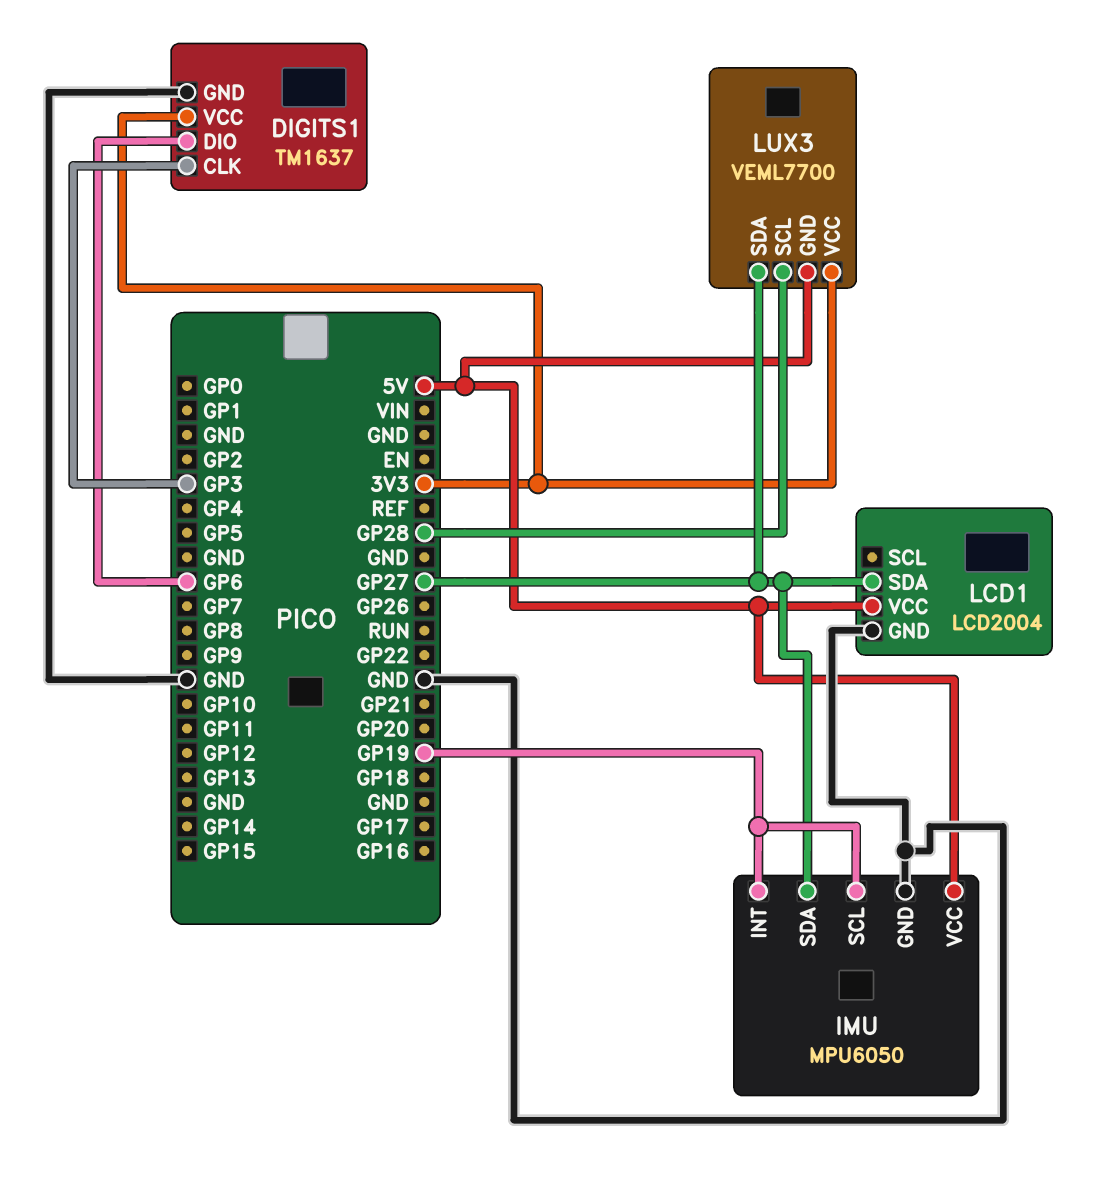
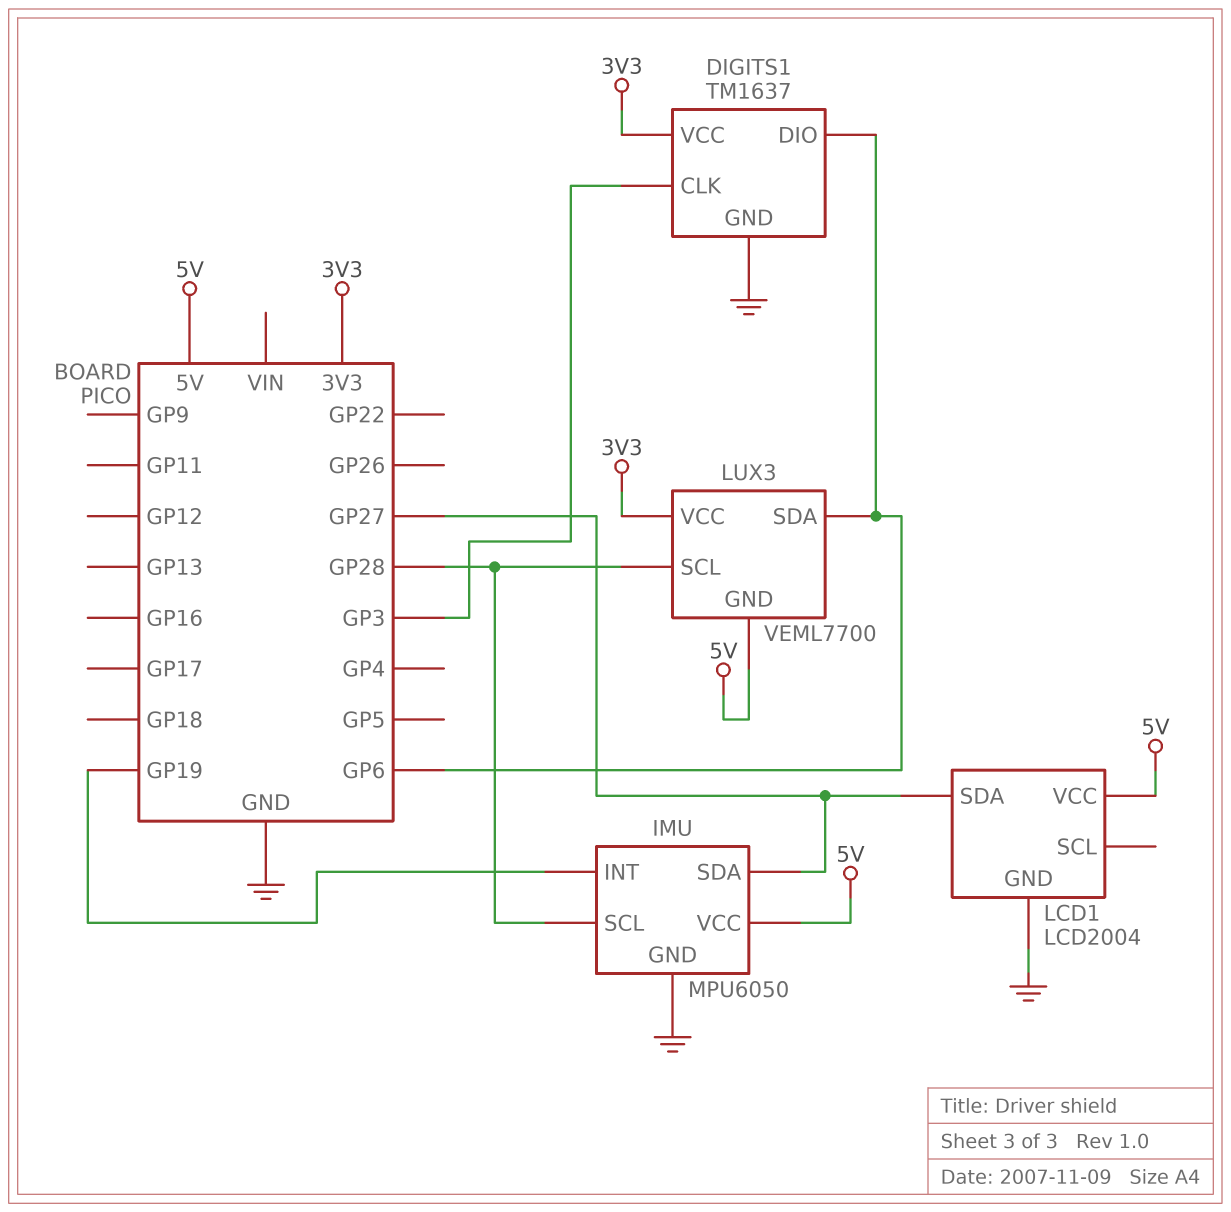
IMU pin SCL: GP19 -> GP28
LUX3 pin SDA: GP27 -> GP6

